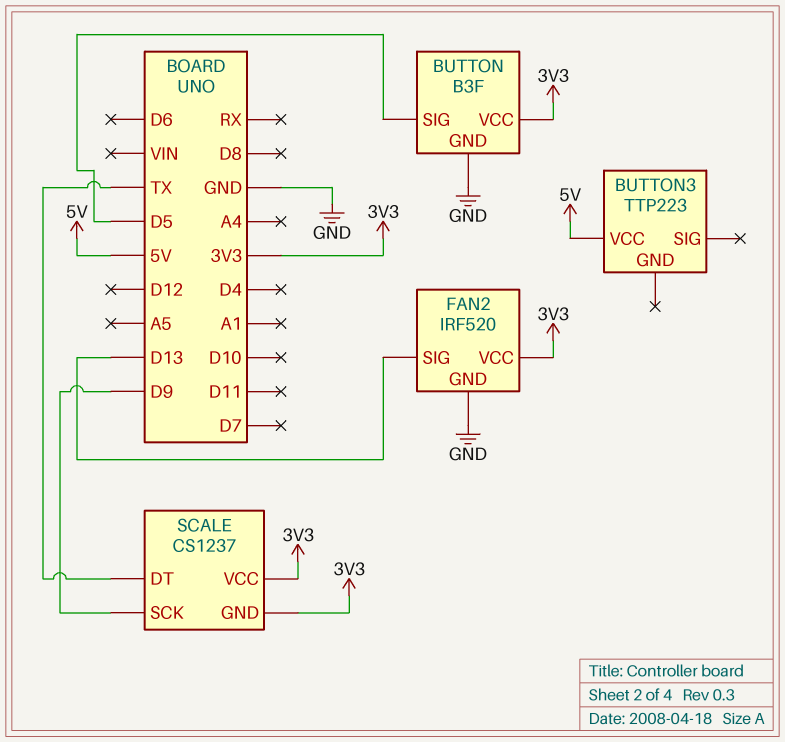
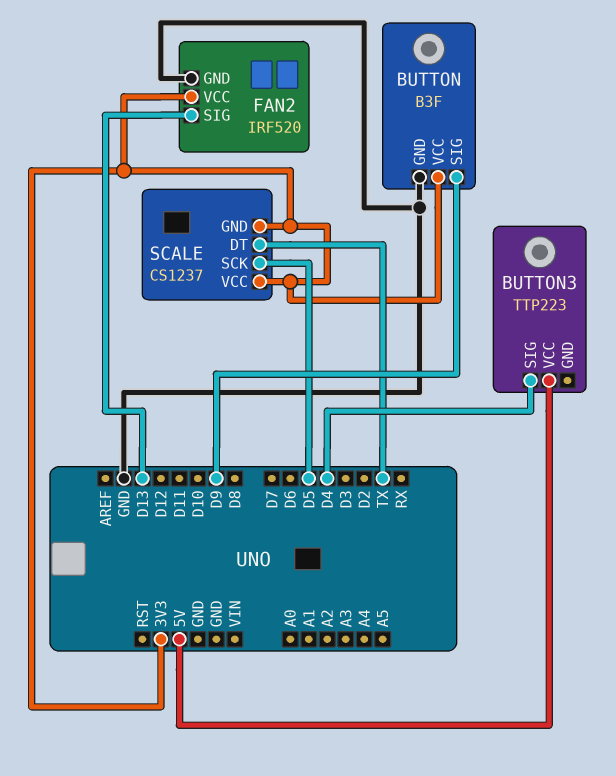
BUTTON pin SIG: D5 -> D9
BUTTON3 pin SIG: none -> D4
SCALE pin SCK: D9 -> D5

